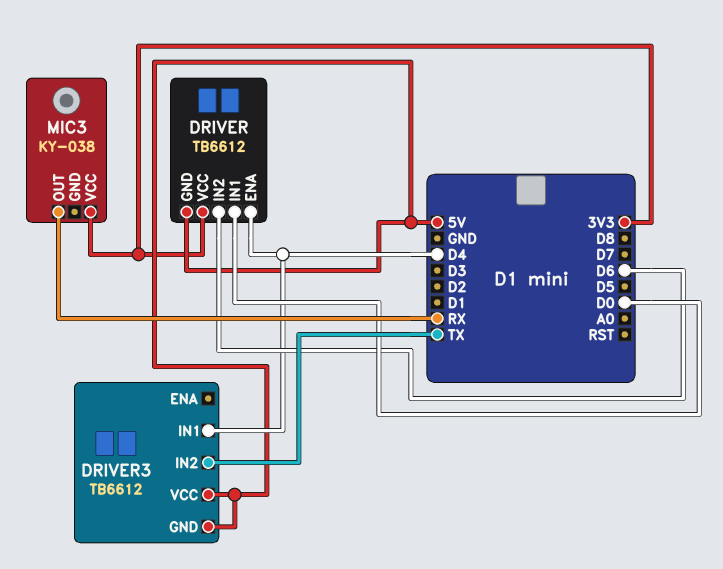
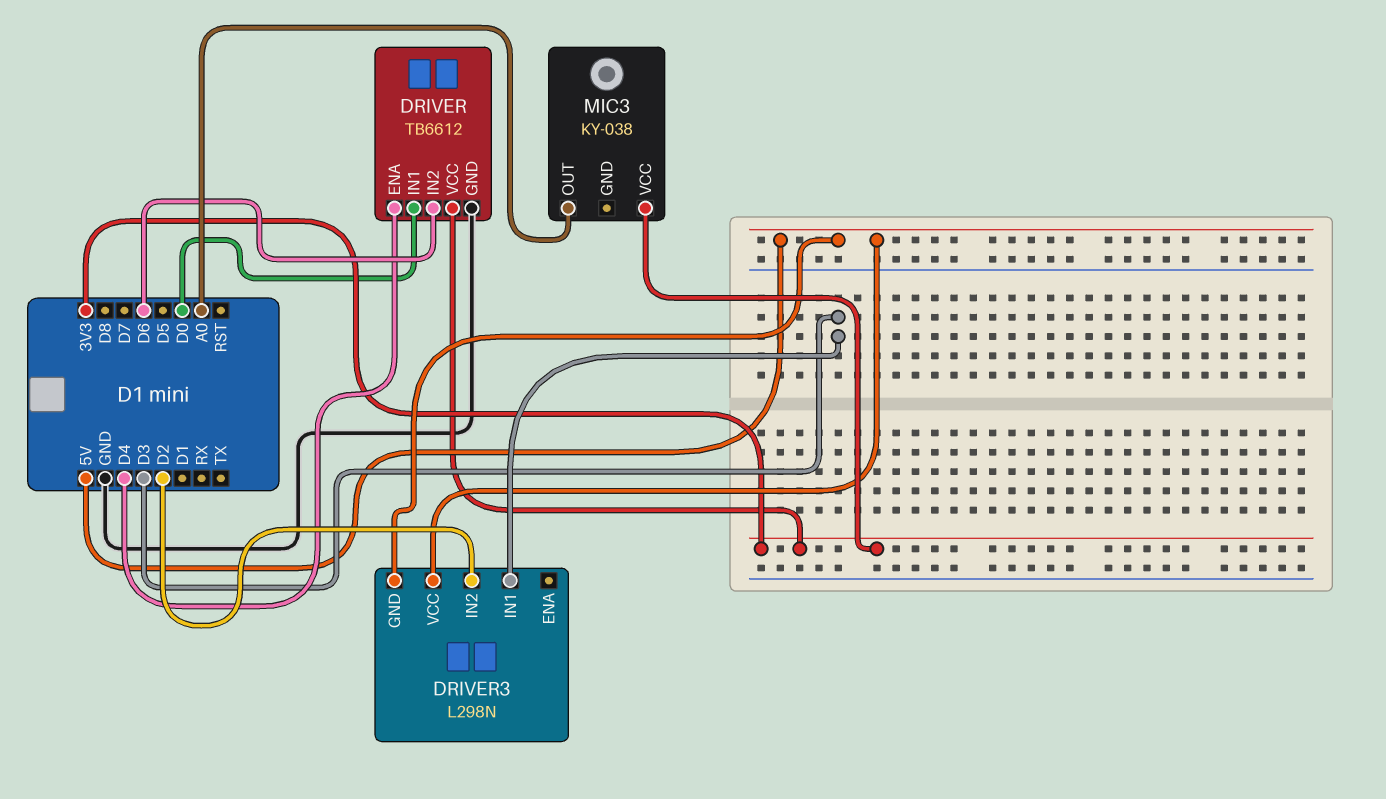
DRIVER pin GND: 5V -> GND
DRIVER3: TB6612 -> L298N
DRIVER3 pin IN1: D4 -> D3
DRIVER3 pin IN2: TX -> D2
MIC3 pin OUT: RX -> A0

